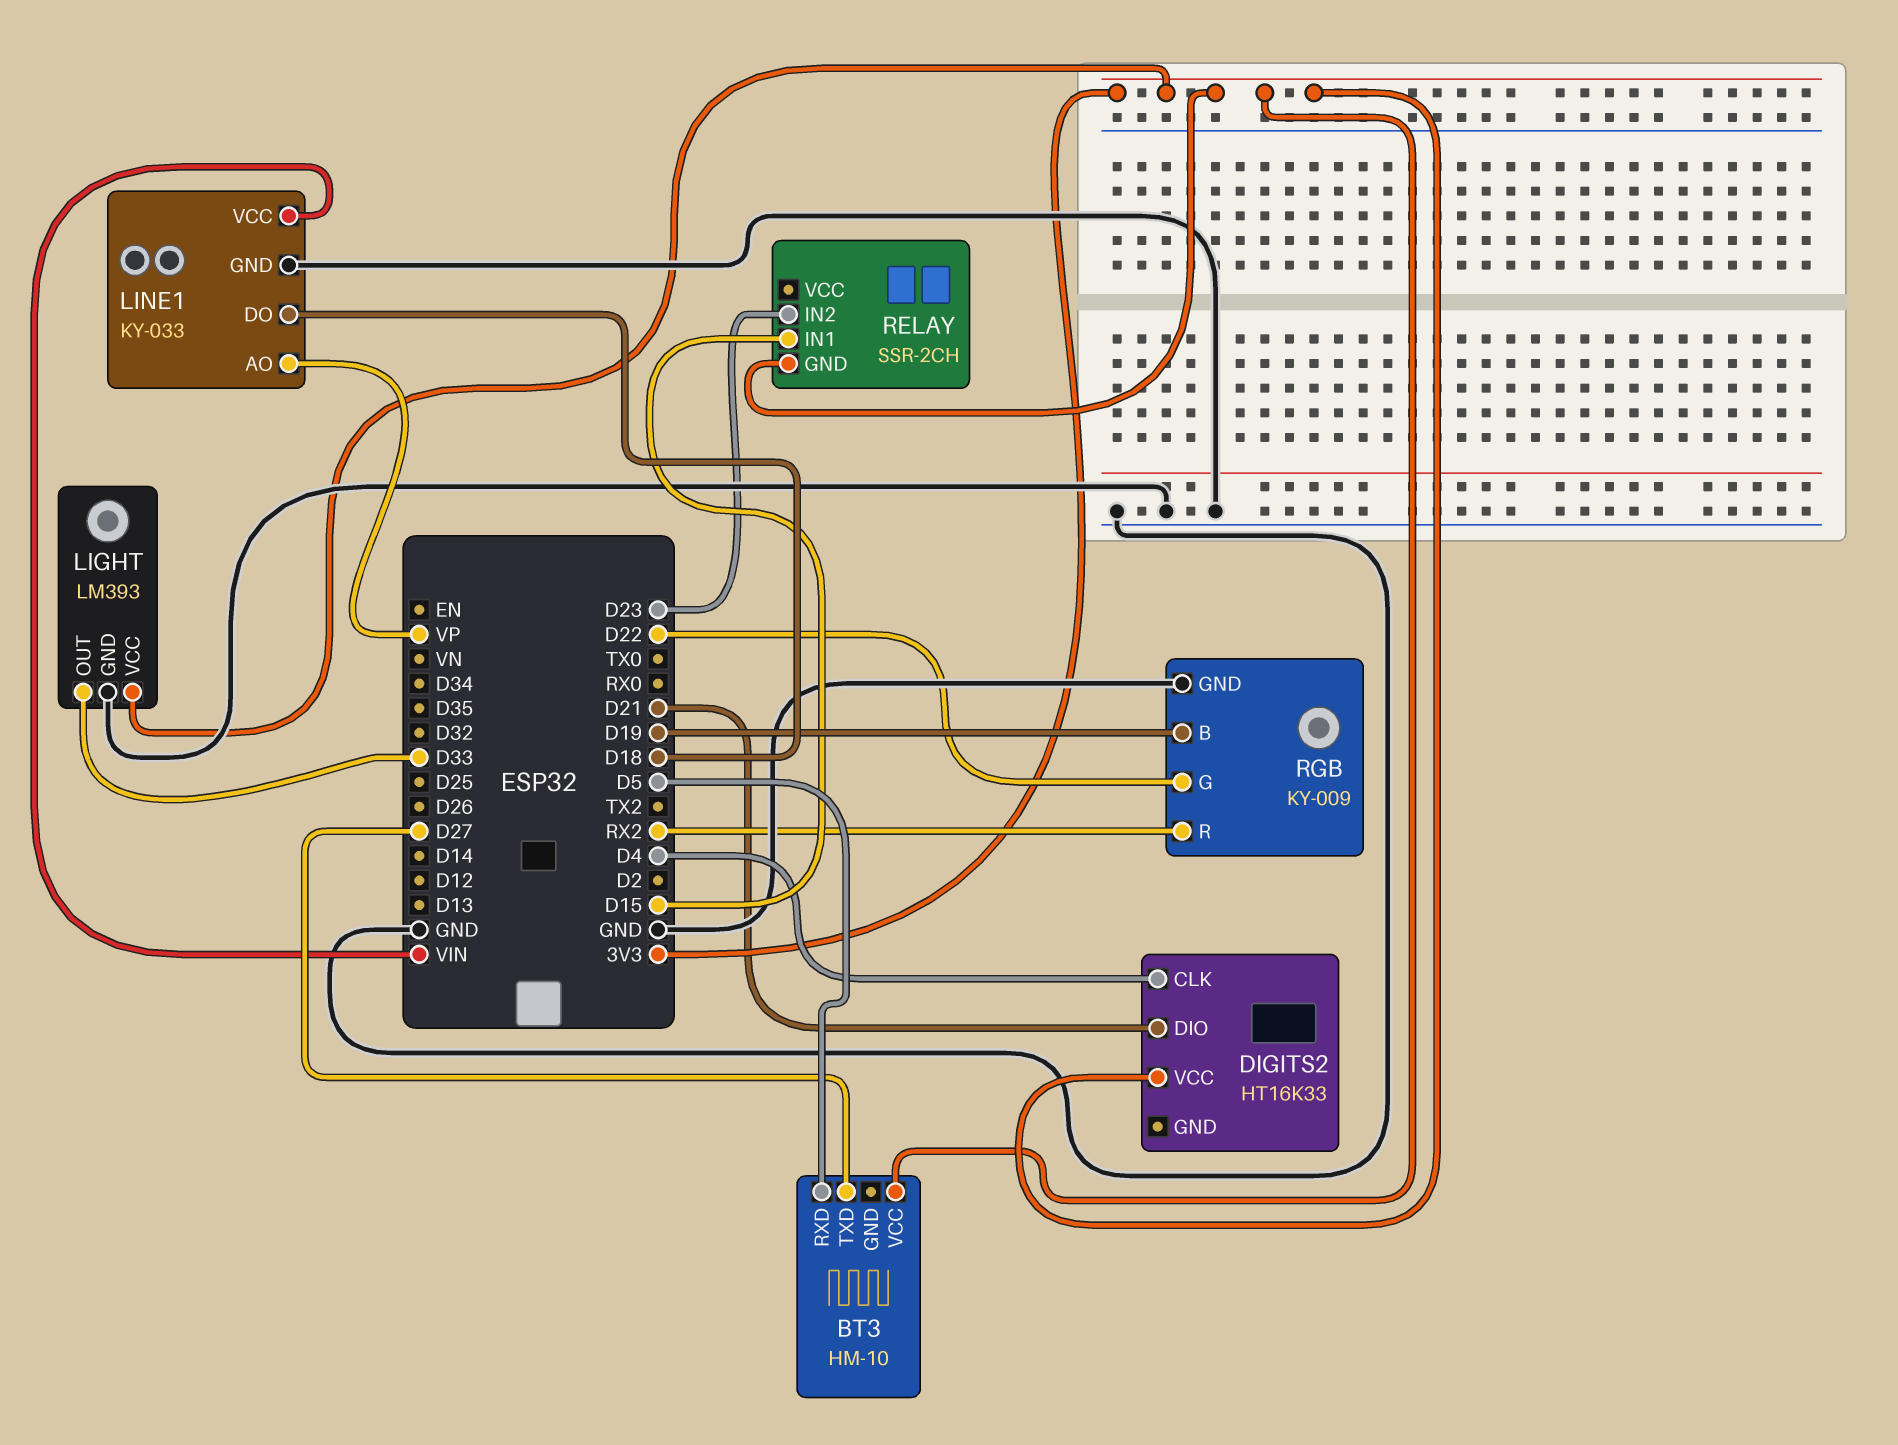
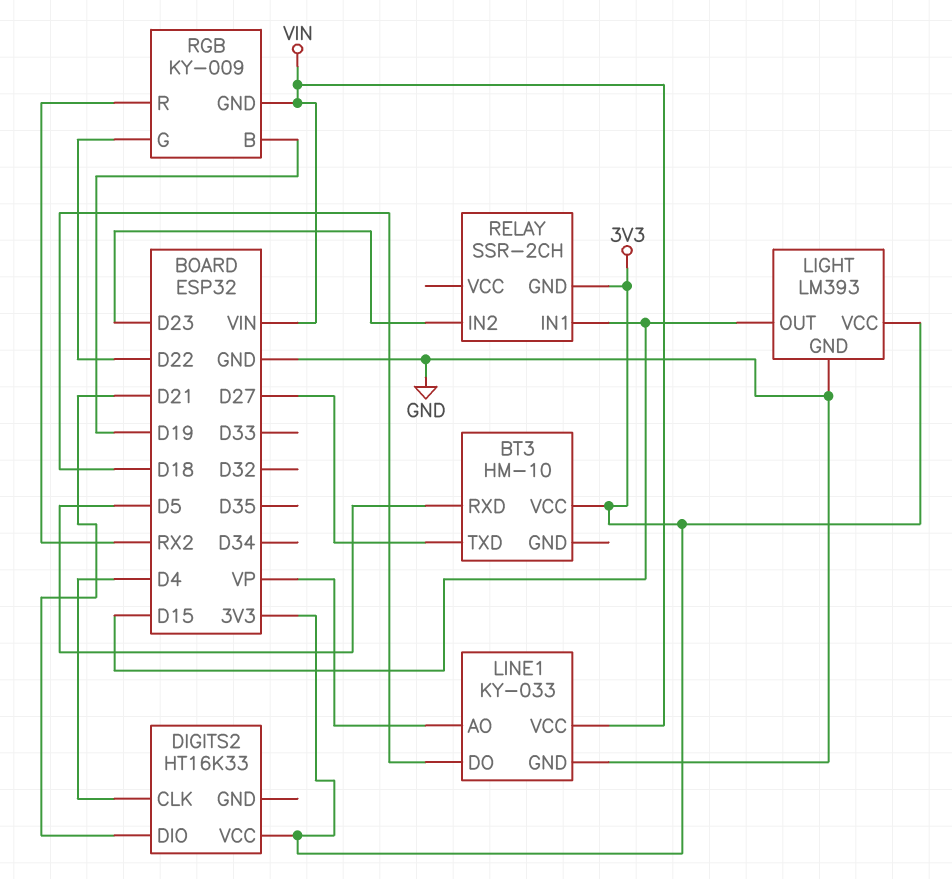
LIGHT pin OUT: D33 -> D15
RGB pin GND: GND -> VIN

